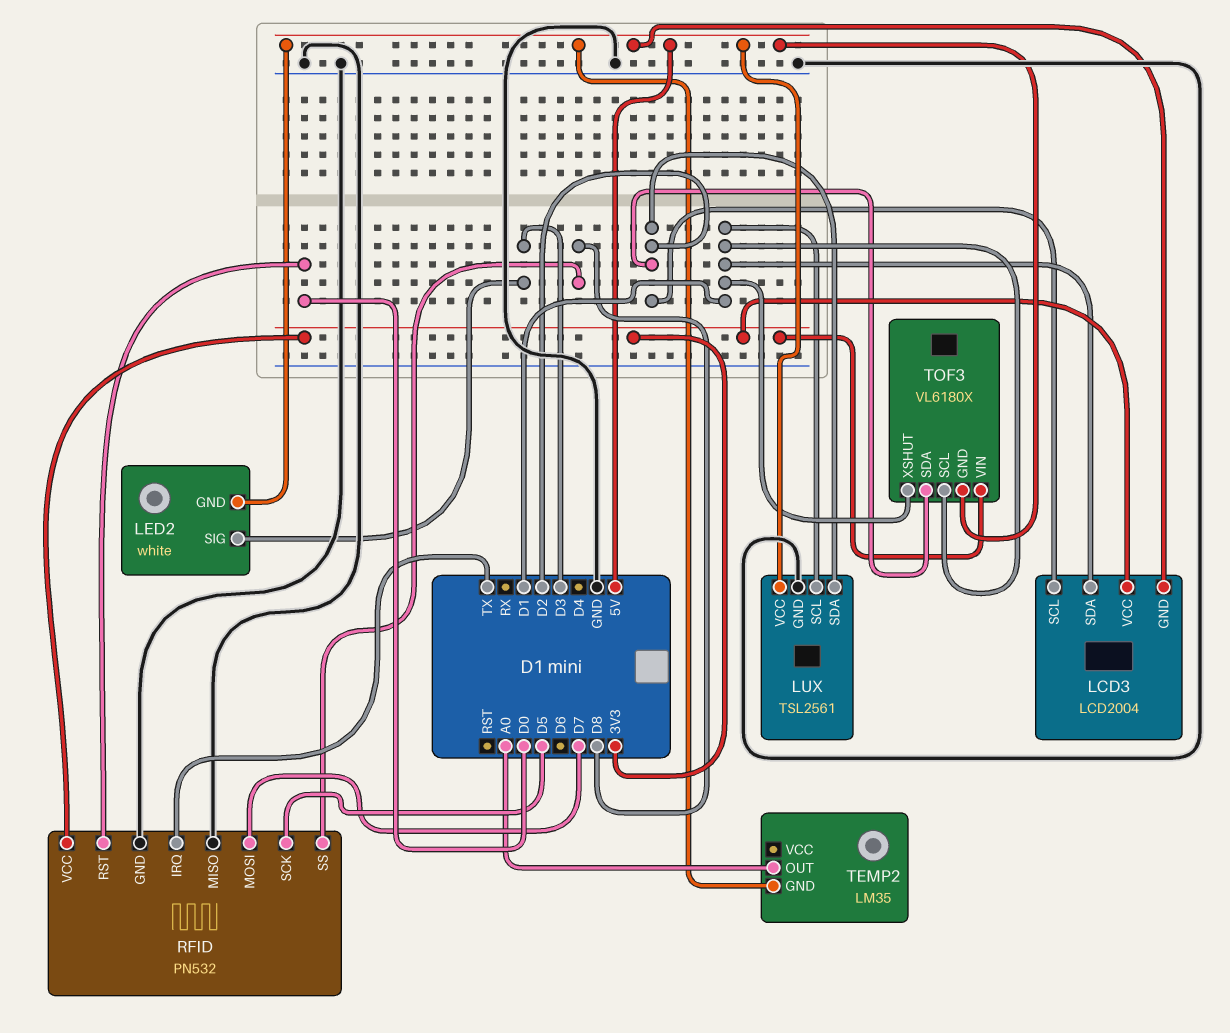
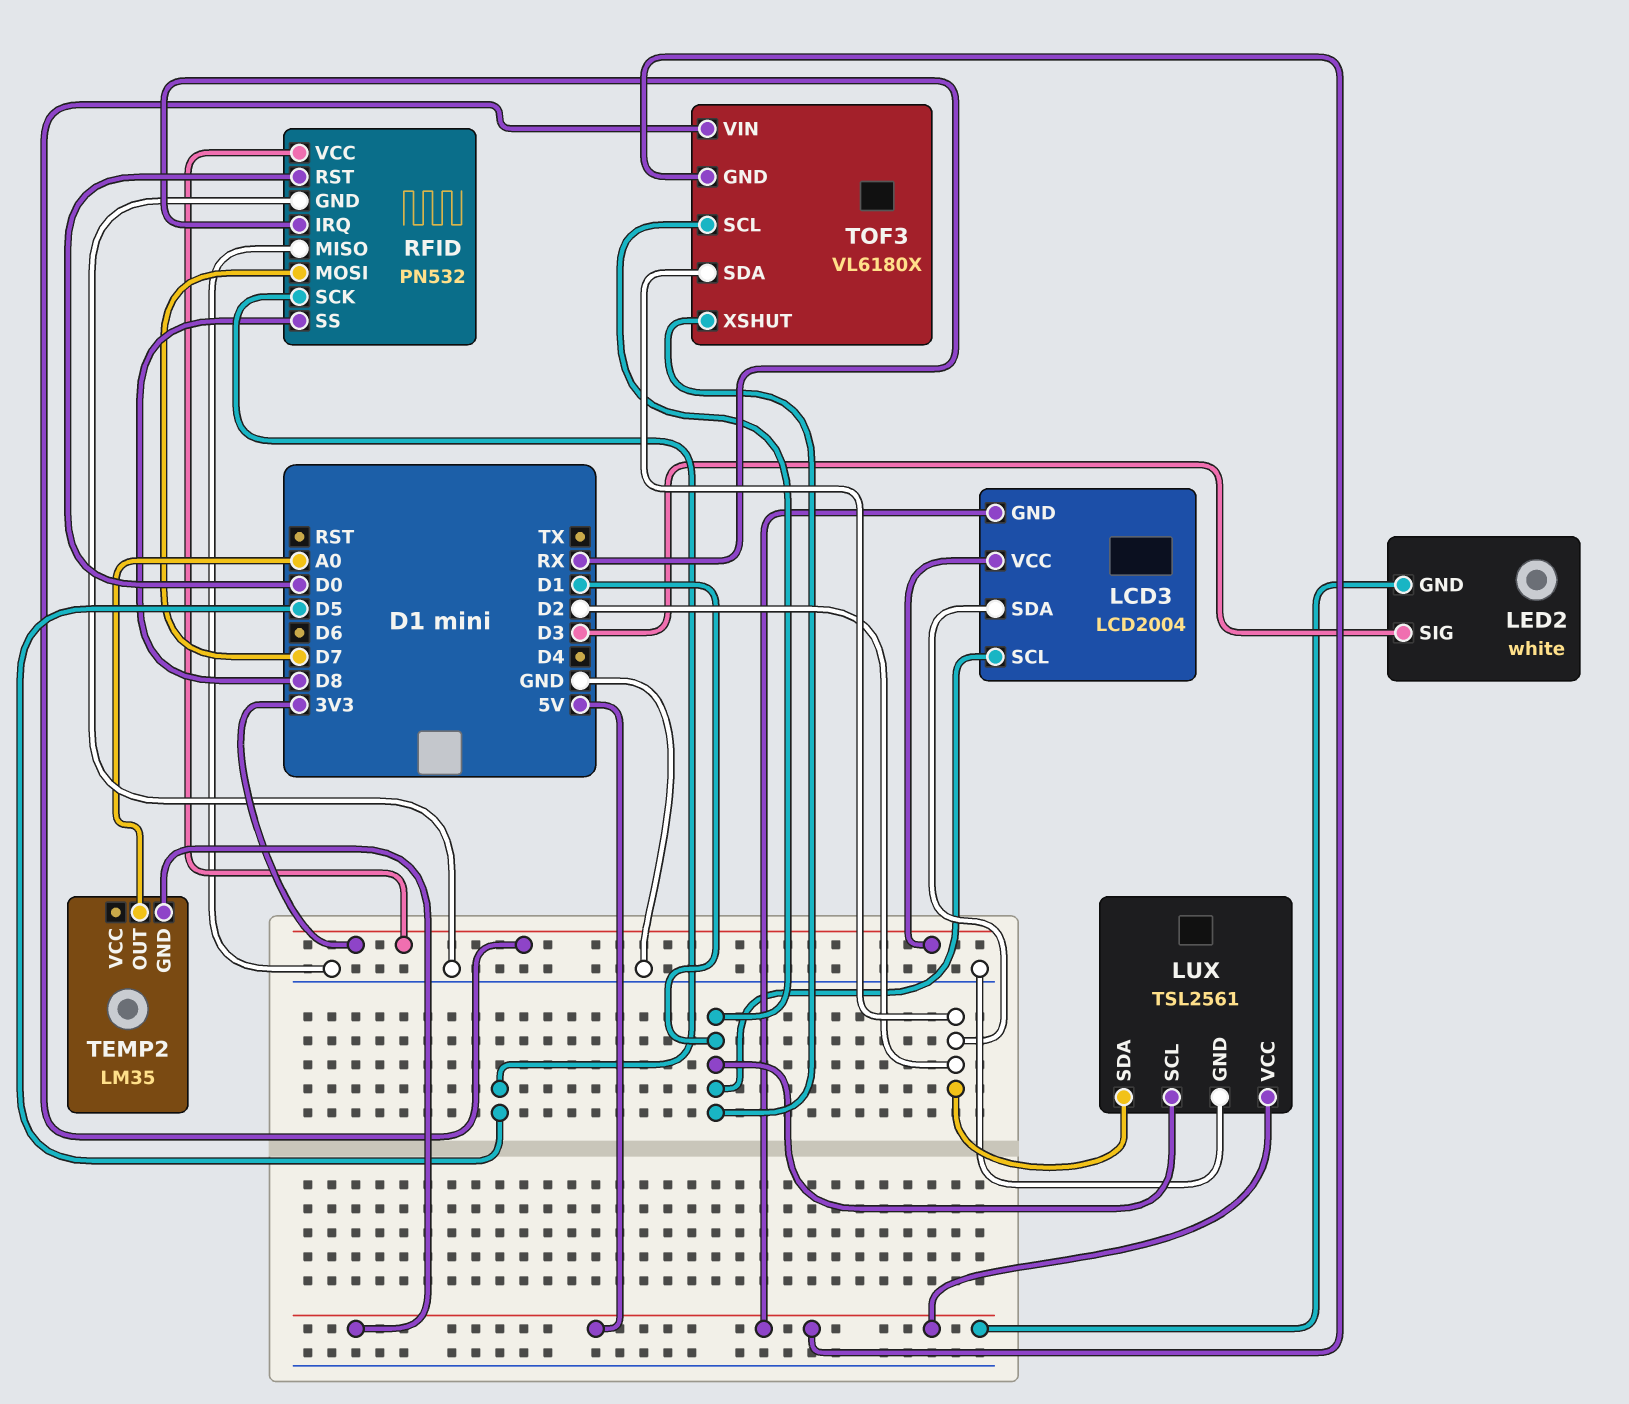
LCD3 pin SCL: D2 -> D1
LCD3 pin SDA: D1 -> D2
RFID pin IRQ: TX -> RX

